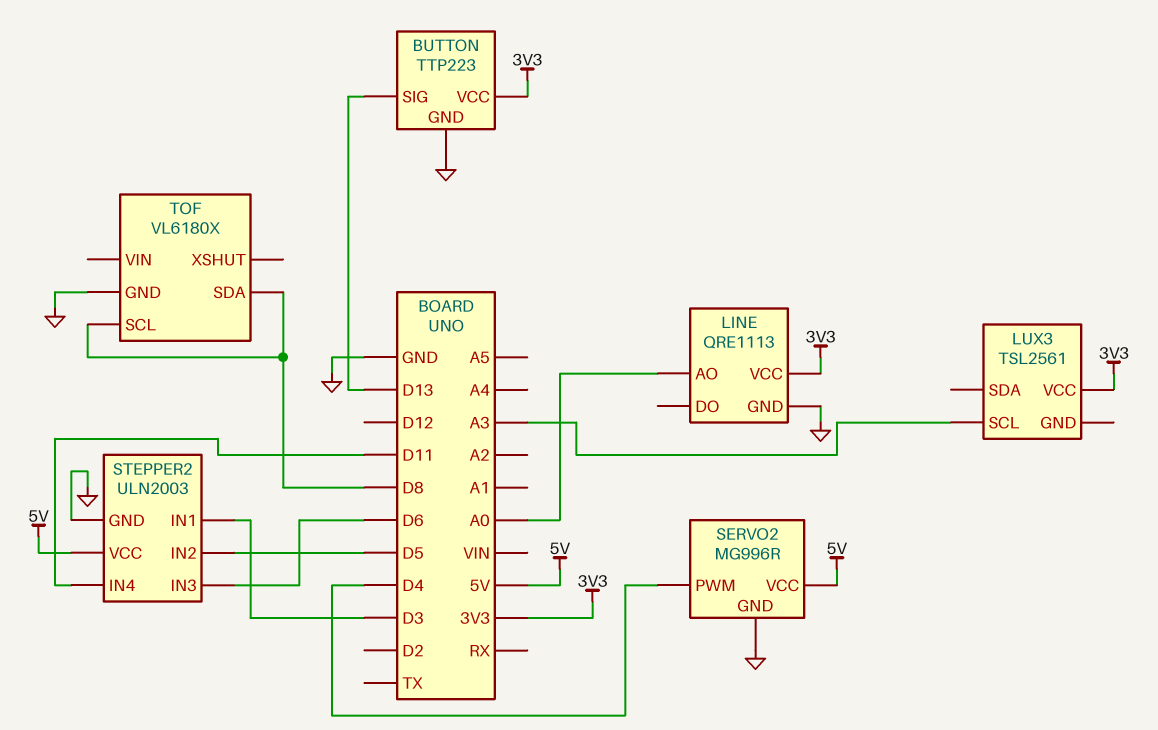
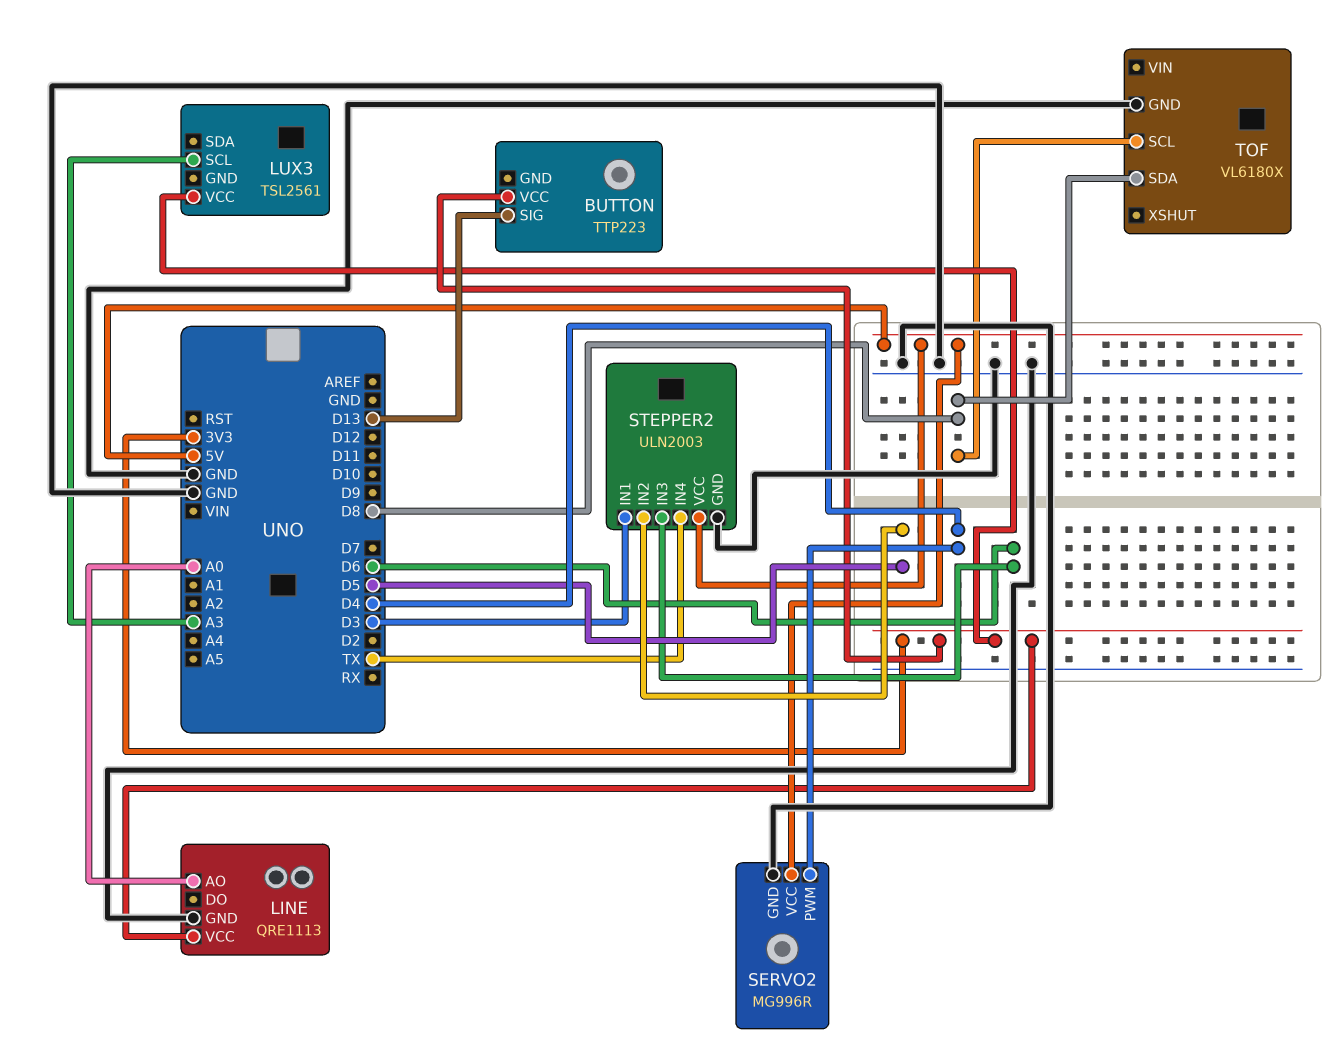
BUTTON pin GND: GND -> none
STEPPER2 pin IN4: D11 -> TX

